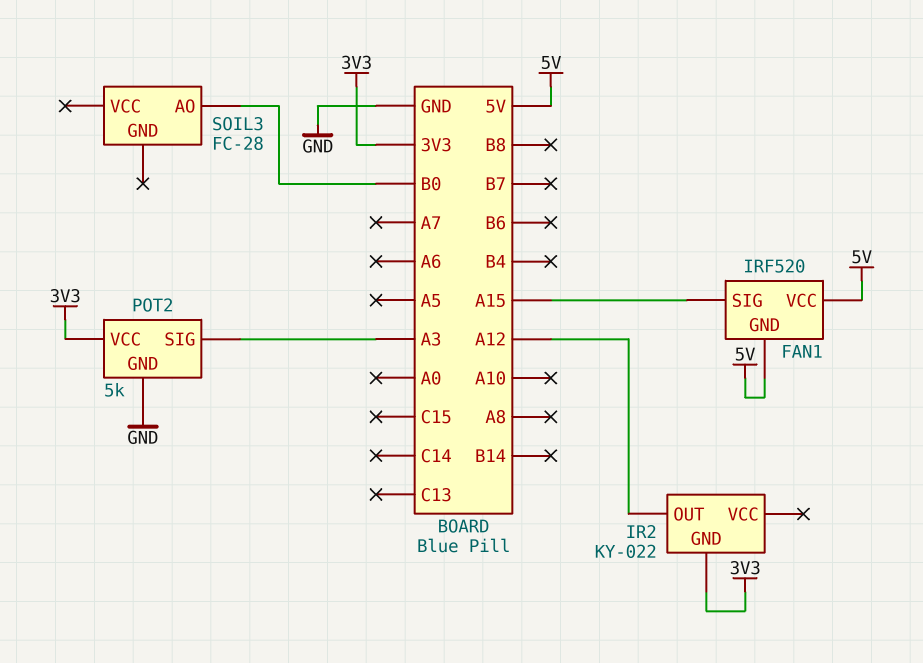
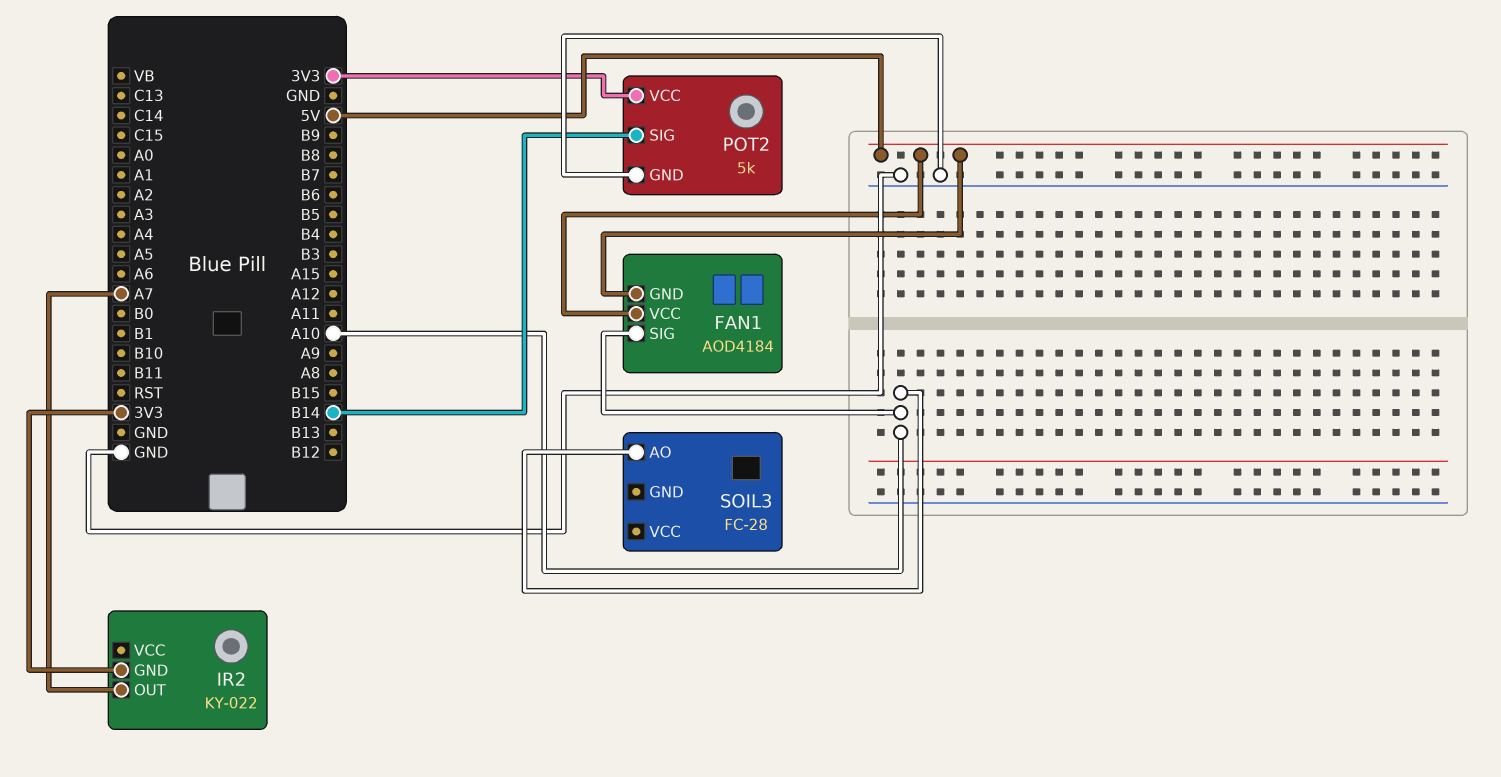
FAN1: IRF520 -> AOD4184
FAN1 pin SIG: A15 -> A10
IR2 pin OUT: A12 -> A7
POT2 pin SIG: A3 -> B14
SOIL3 pin AO: B0 -> A10

